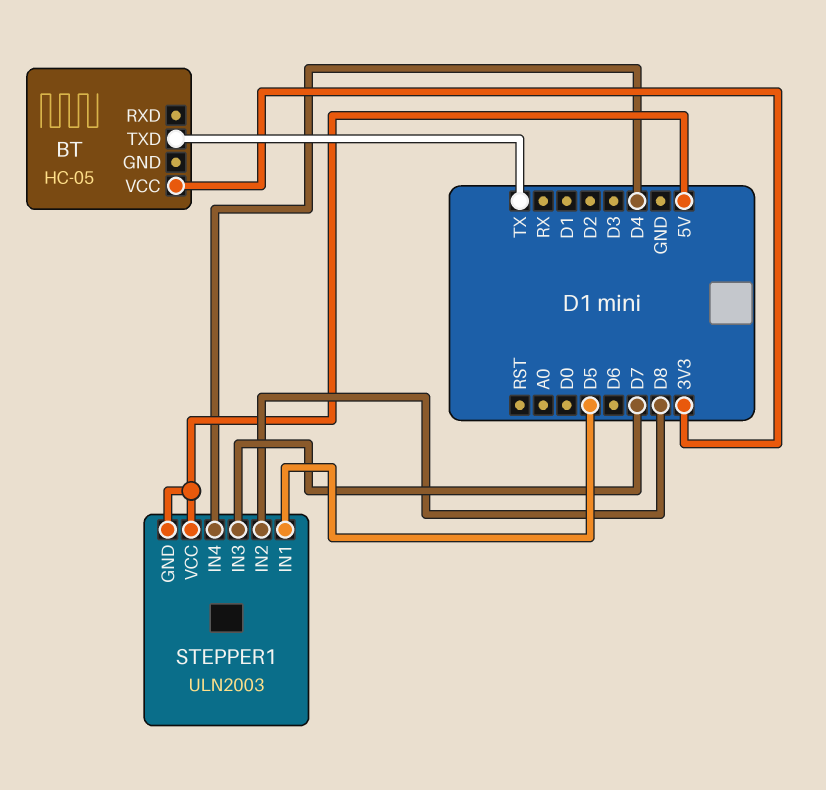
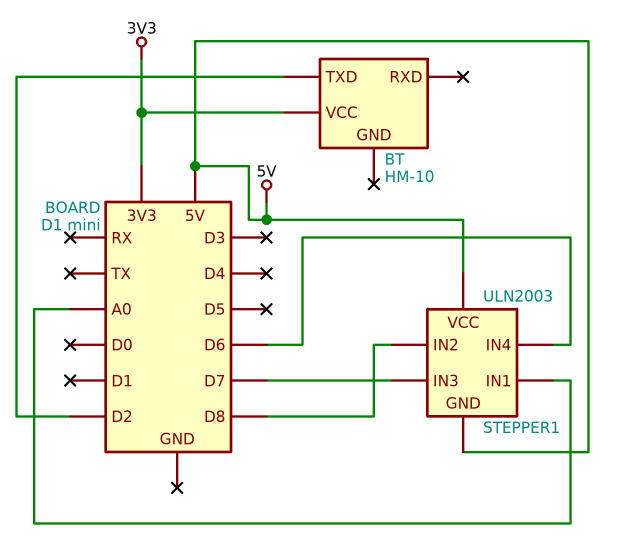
BT: HC-05 -> HM-10
BT pin TXD: TX -> D2
STEPPER1 pin IN1: D5 -> A0
STEPPER1 pin IN4: D4 -> D6

